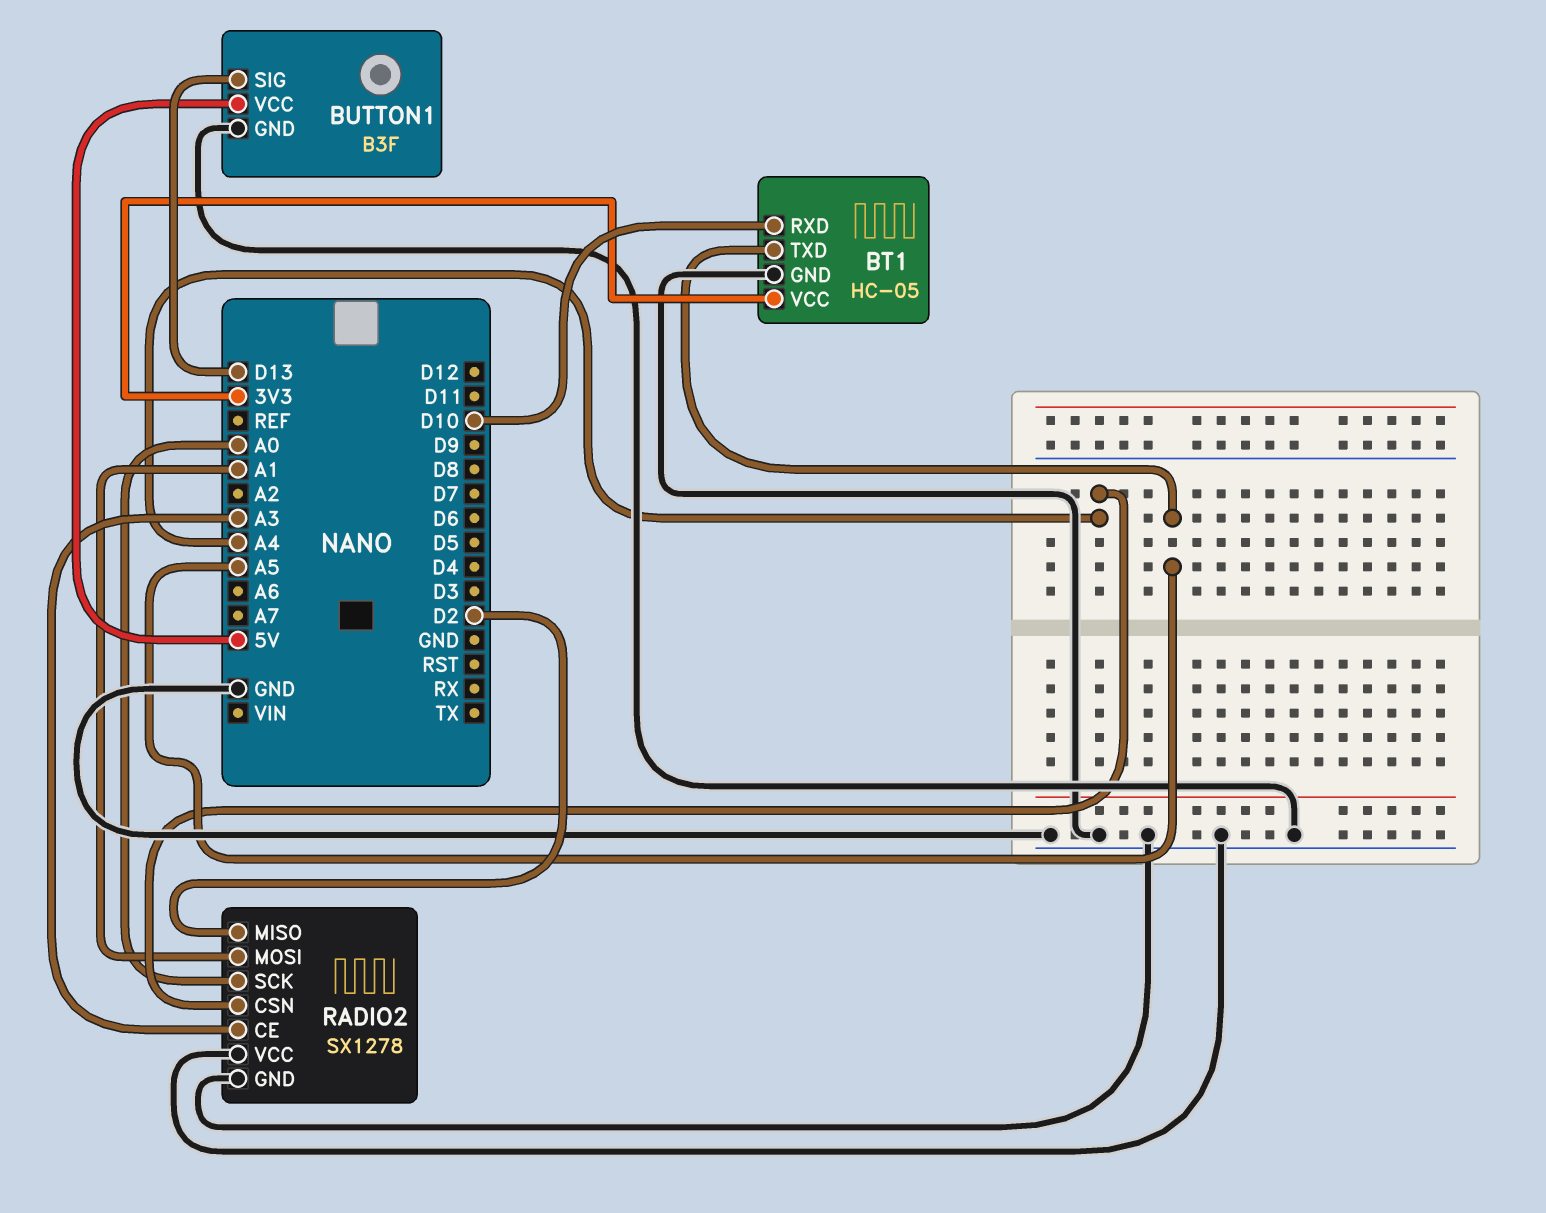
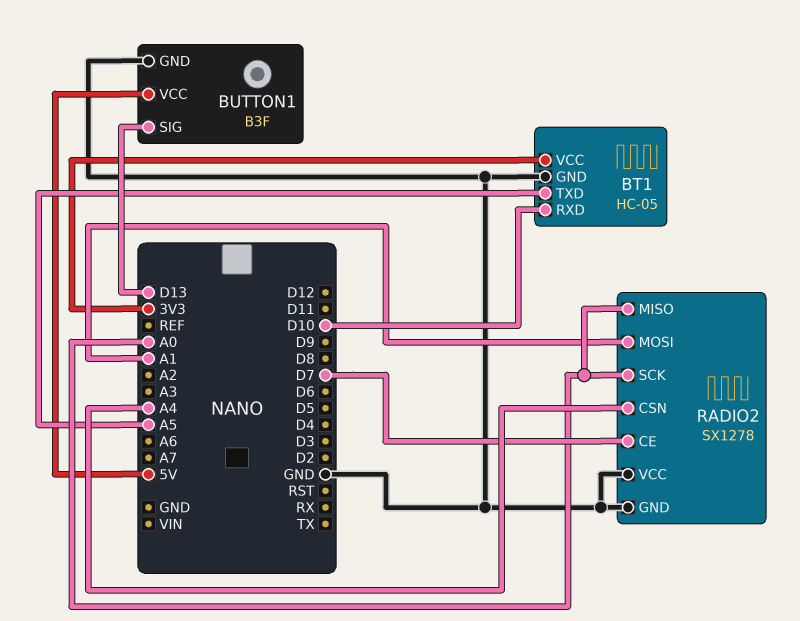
RADIO2 pin CE: A3 -> D7
RADIO2 pin MISO: D2 -> A0

